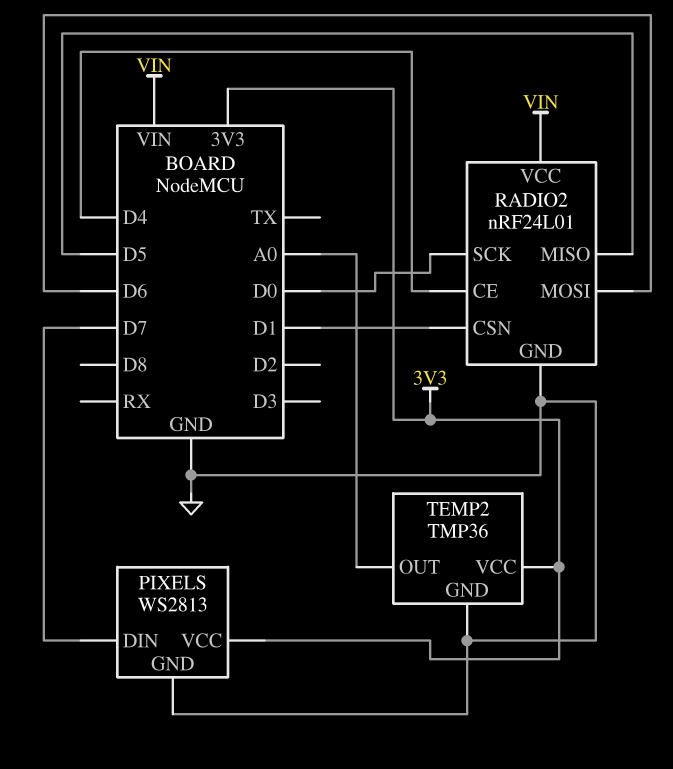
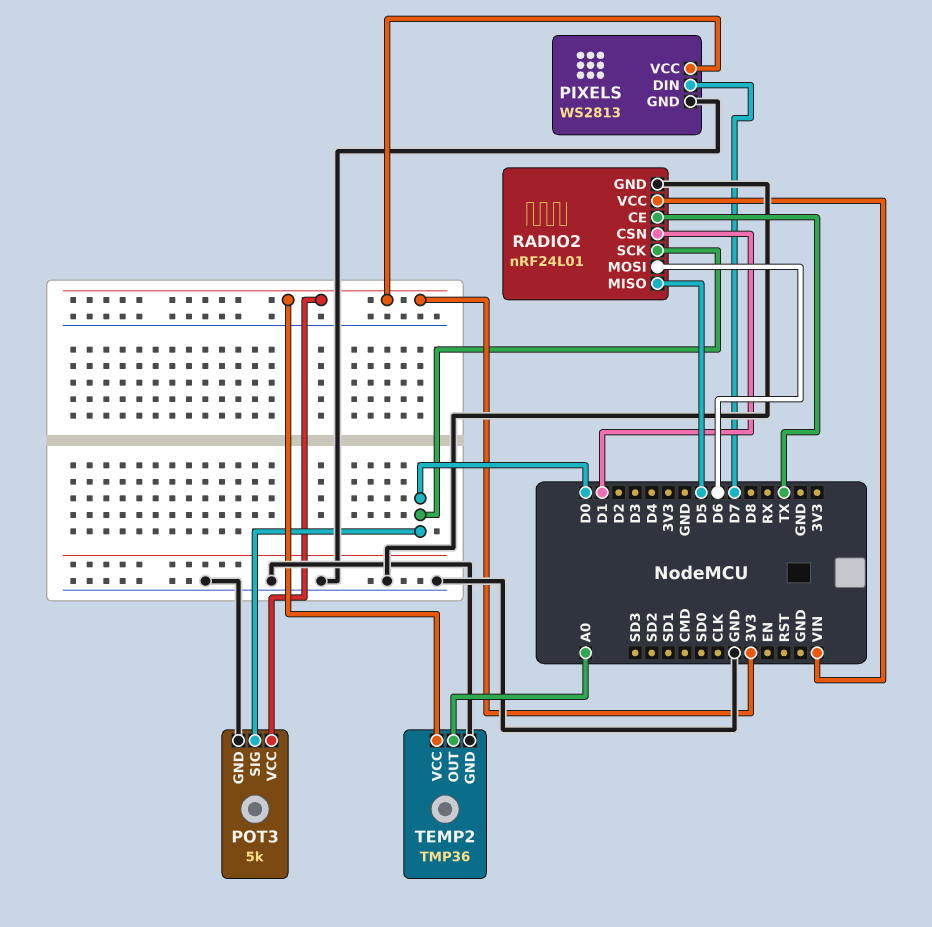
POT3: none -> 5k
POT3 pin GND: none -> GND
POT3 pin SIG: none -> D0
POT3 pin VCC: none -> 3V3
RADIO2 pin CE: D4 -> TX

